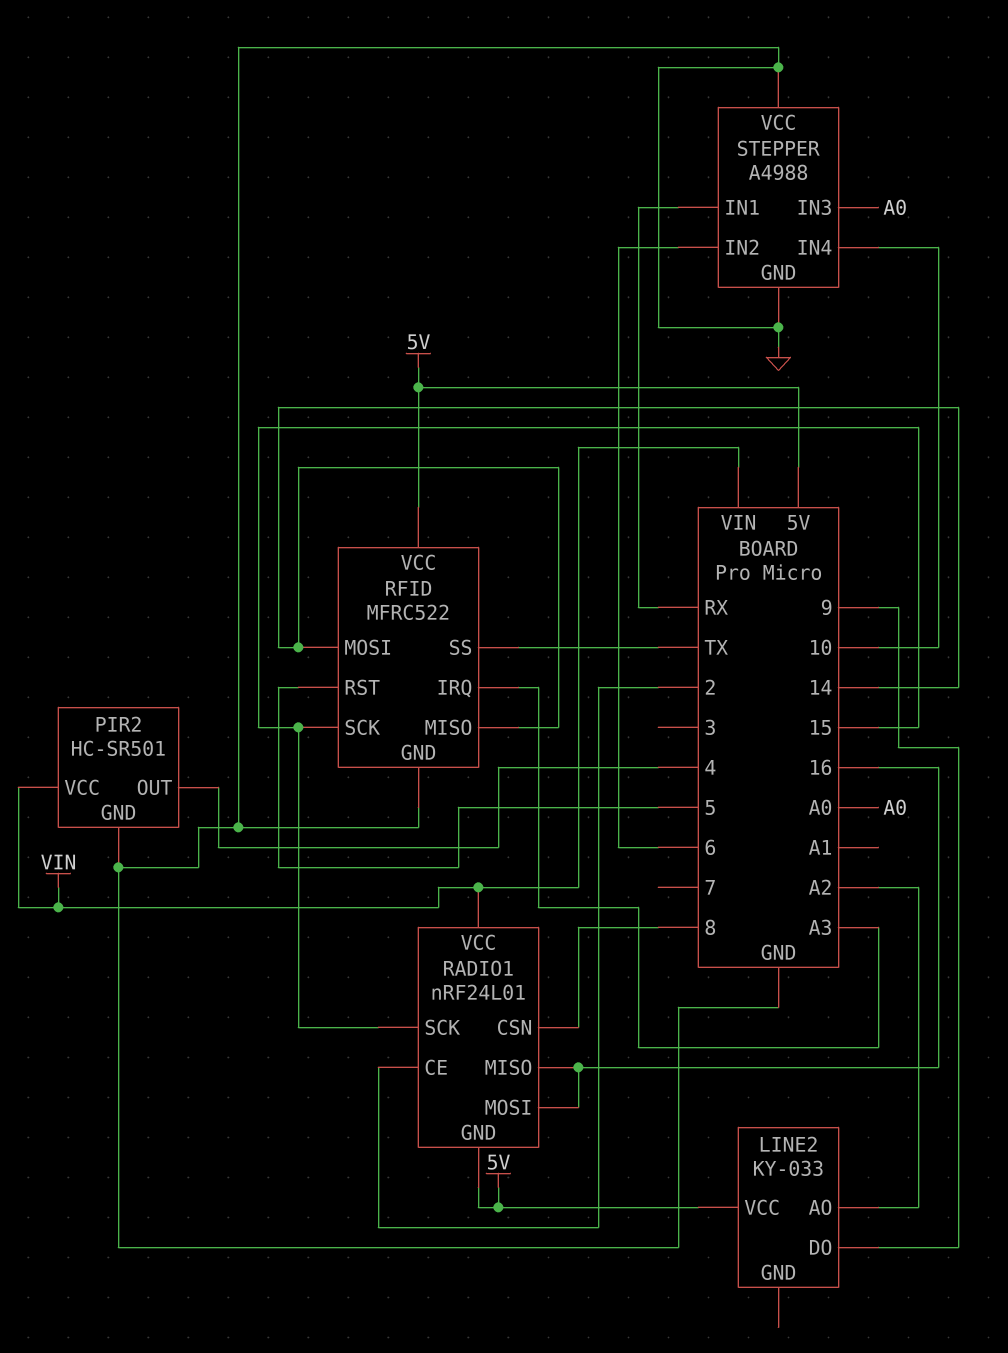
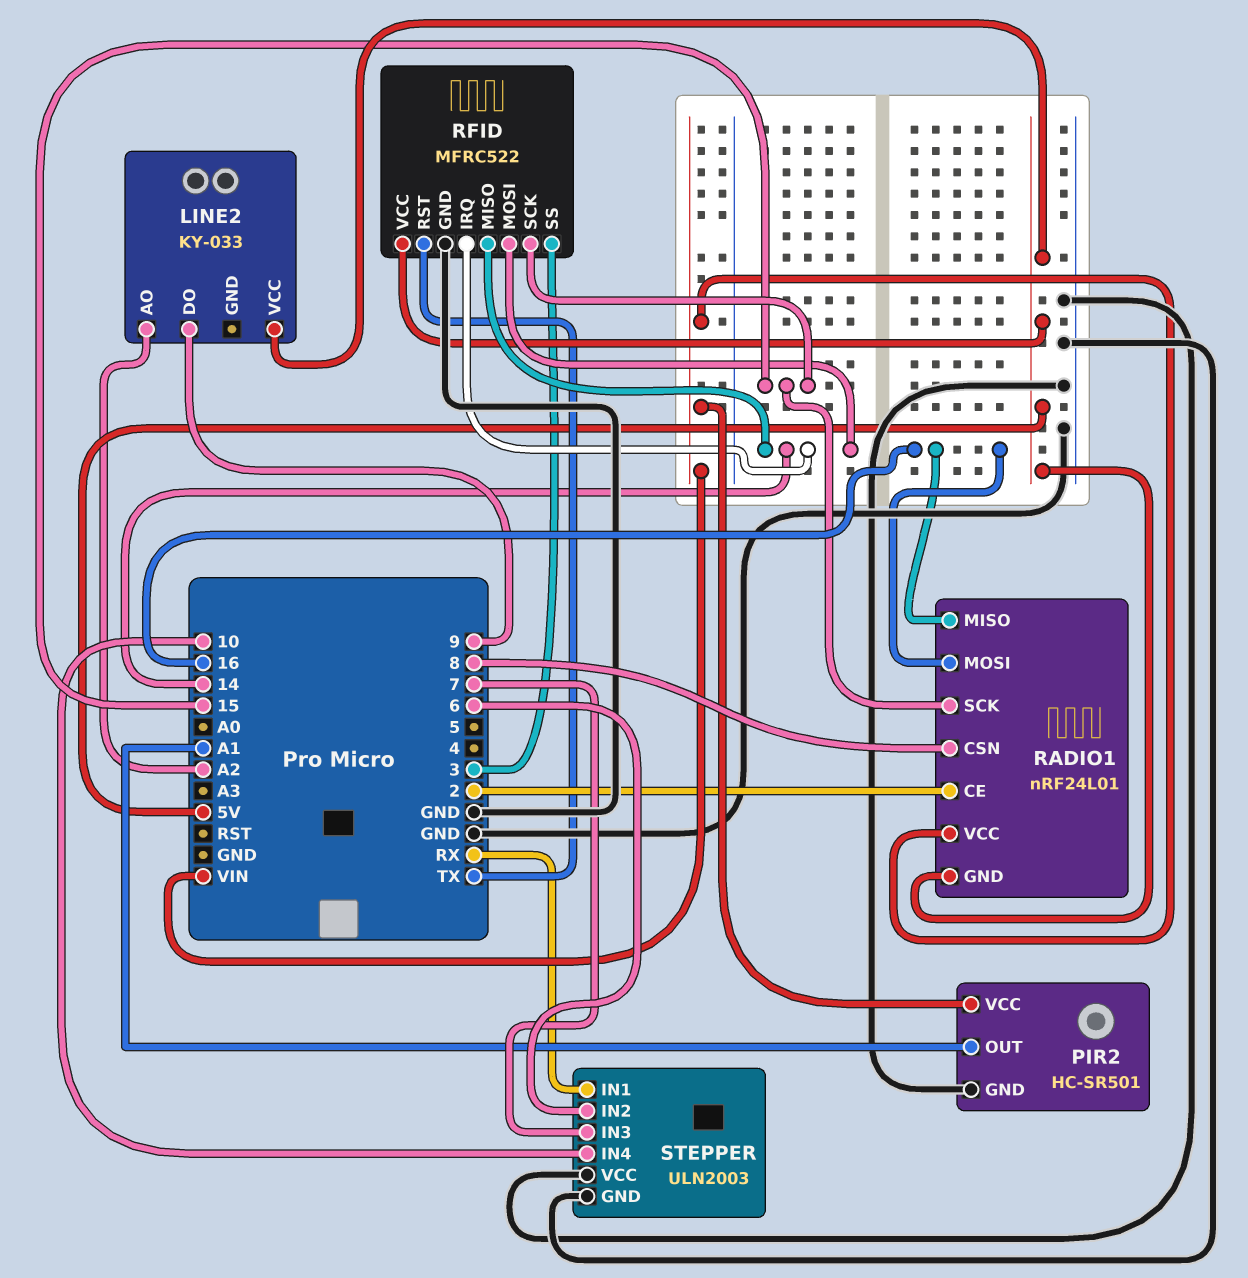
PIR2 pin OUT: 4 -> A1
RFID pin IRQ: A3 -> 14
RFID pin RST: 5 -> TX
RFID pin SS: TX -> 3
STEPPER: A4988 -> ULN2003
STEPPER pin IN3: A0 -> 7

